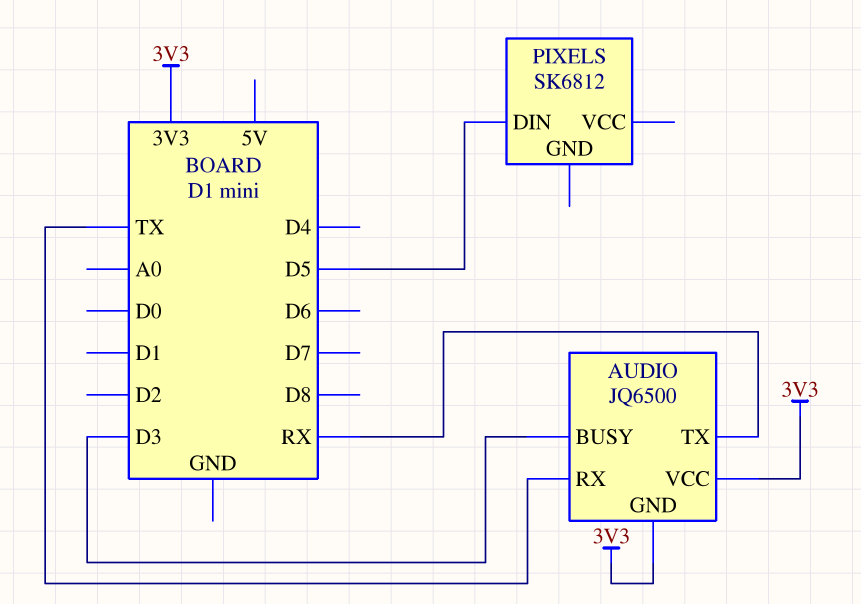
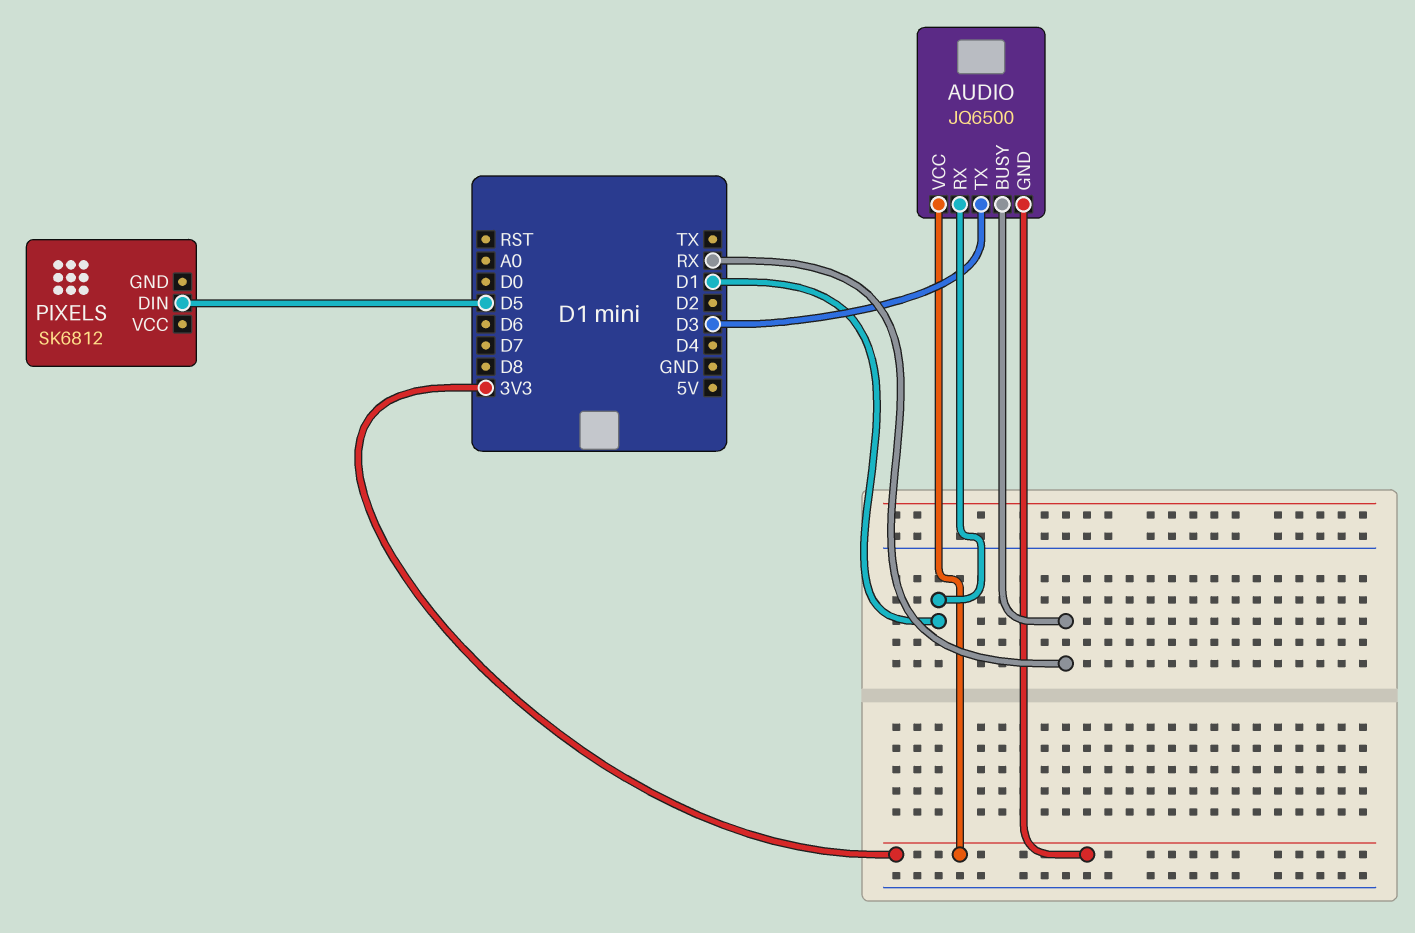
AUDIO pin BUSY: D3 -> RX
AUDIO pin RX: TX -> D1
AUDIO pin TX: RX -> D3

